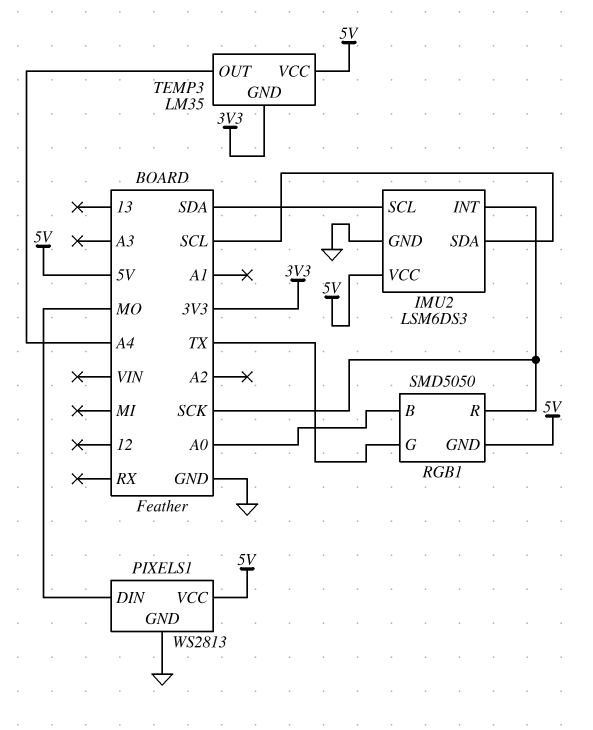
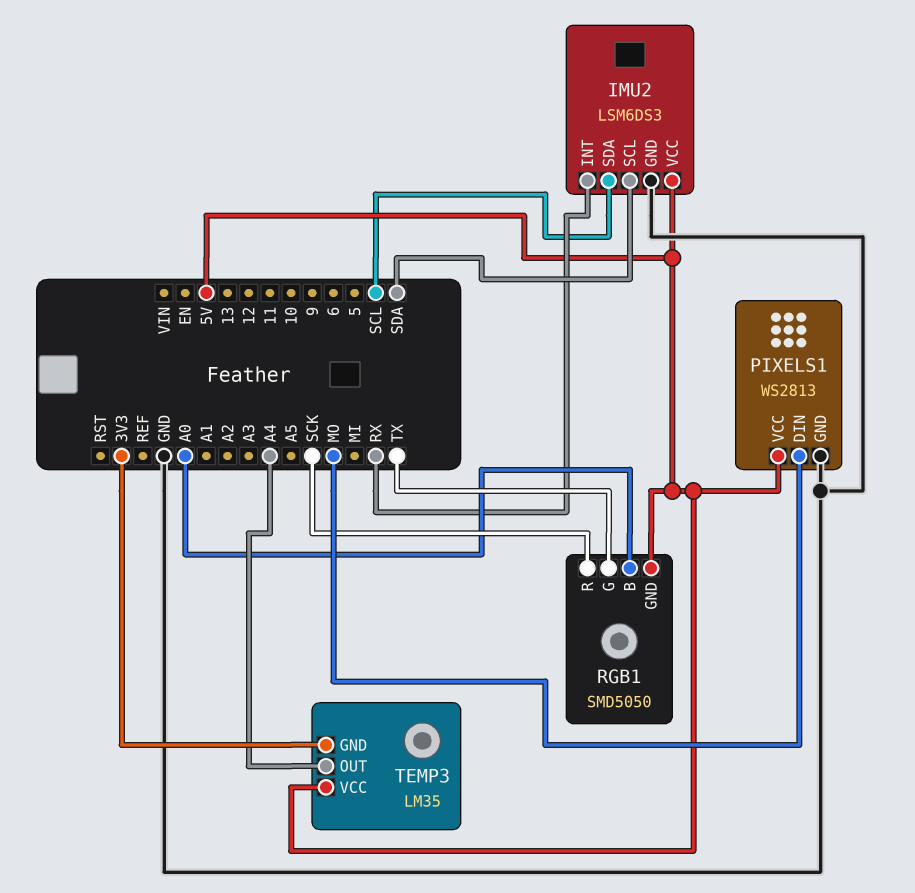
IMU2 pin INT: SCK -> RX

